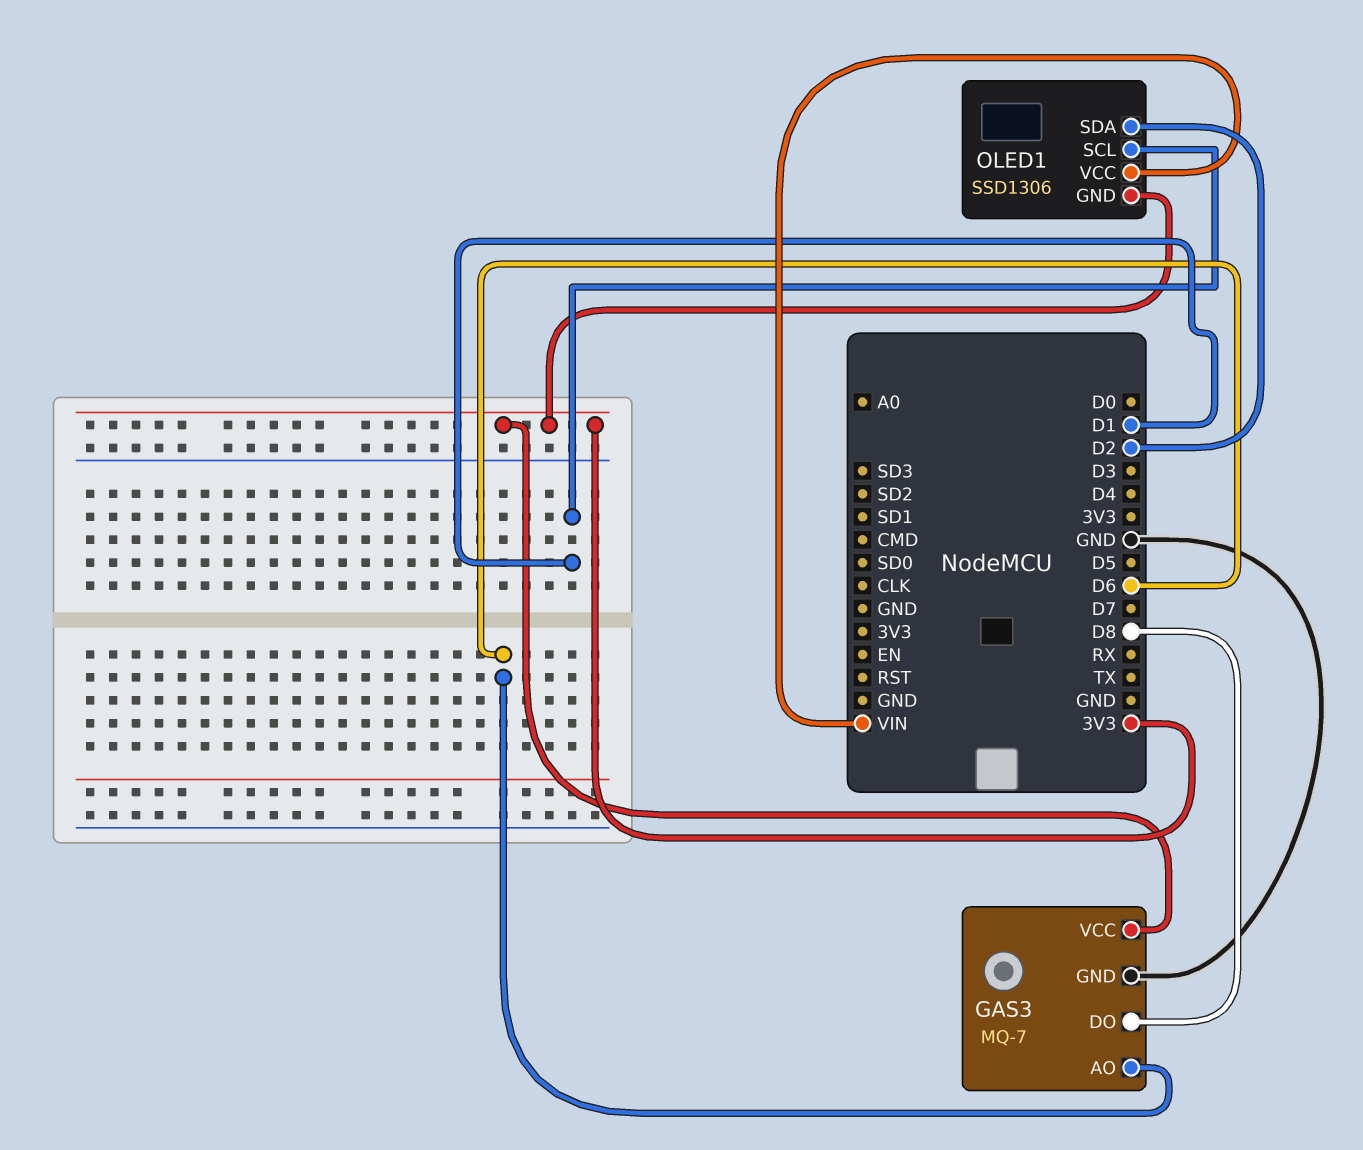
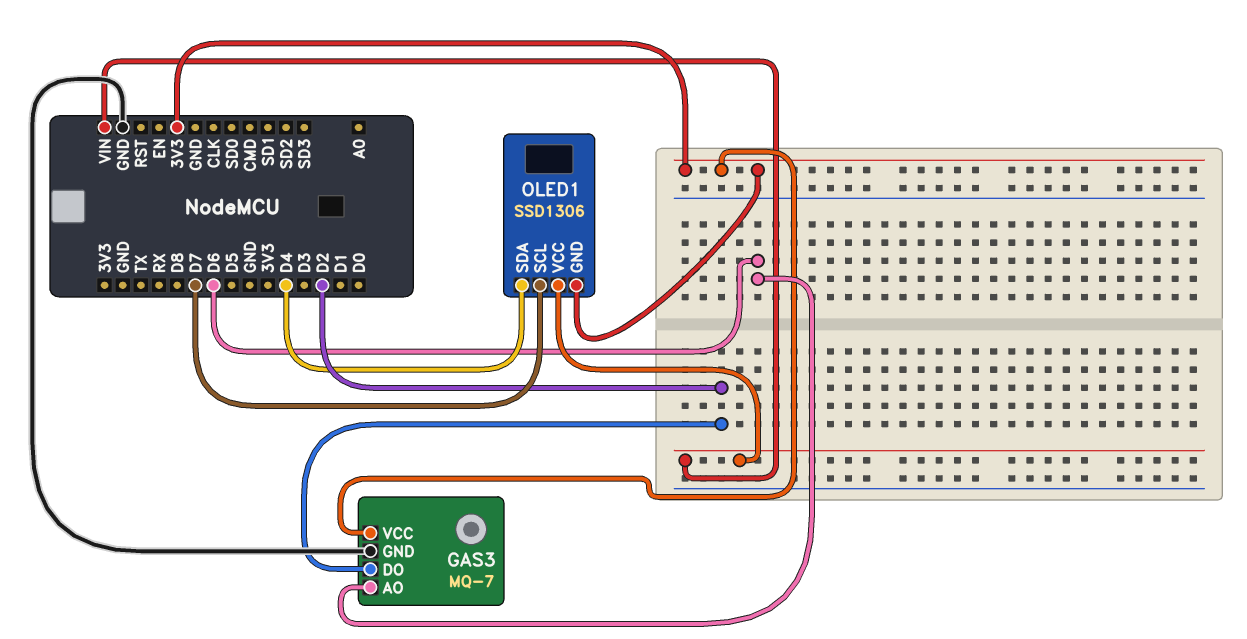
GAS3 pin DO: D8 -> D2
OLED1 pin SCL: D1 -> D7
OLED1 pin SDA: D2 -> D4

